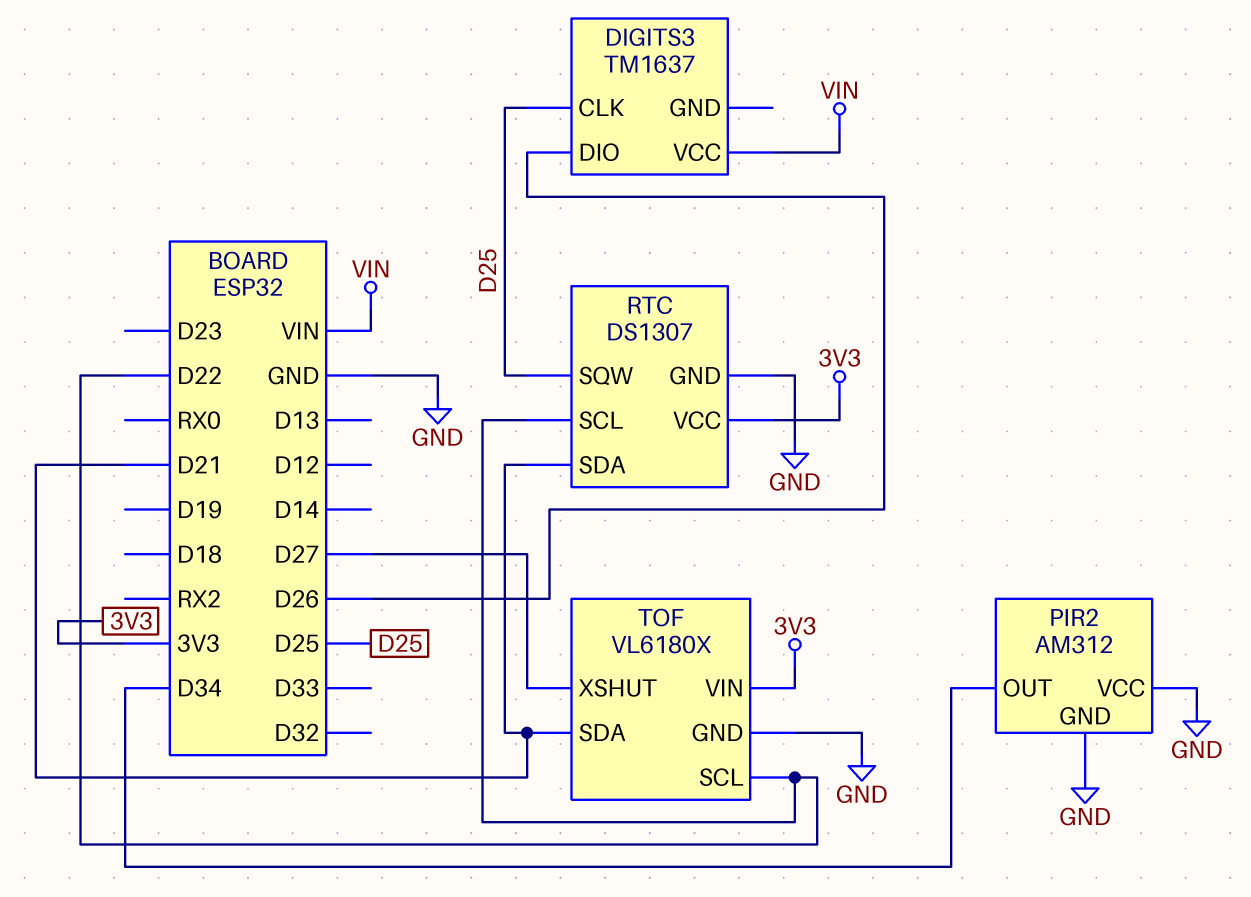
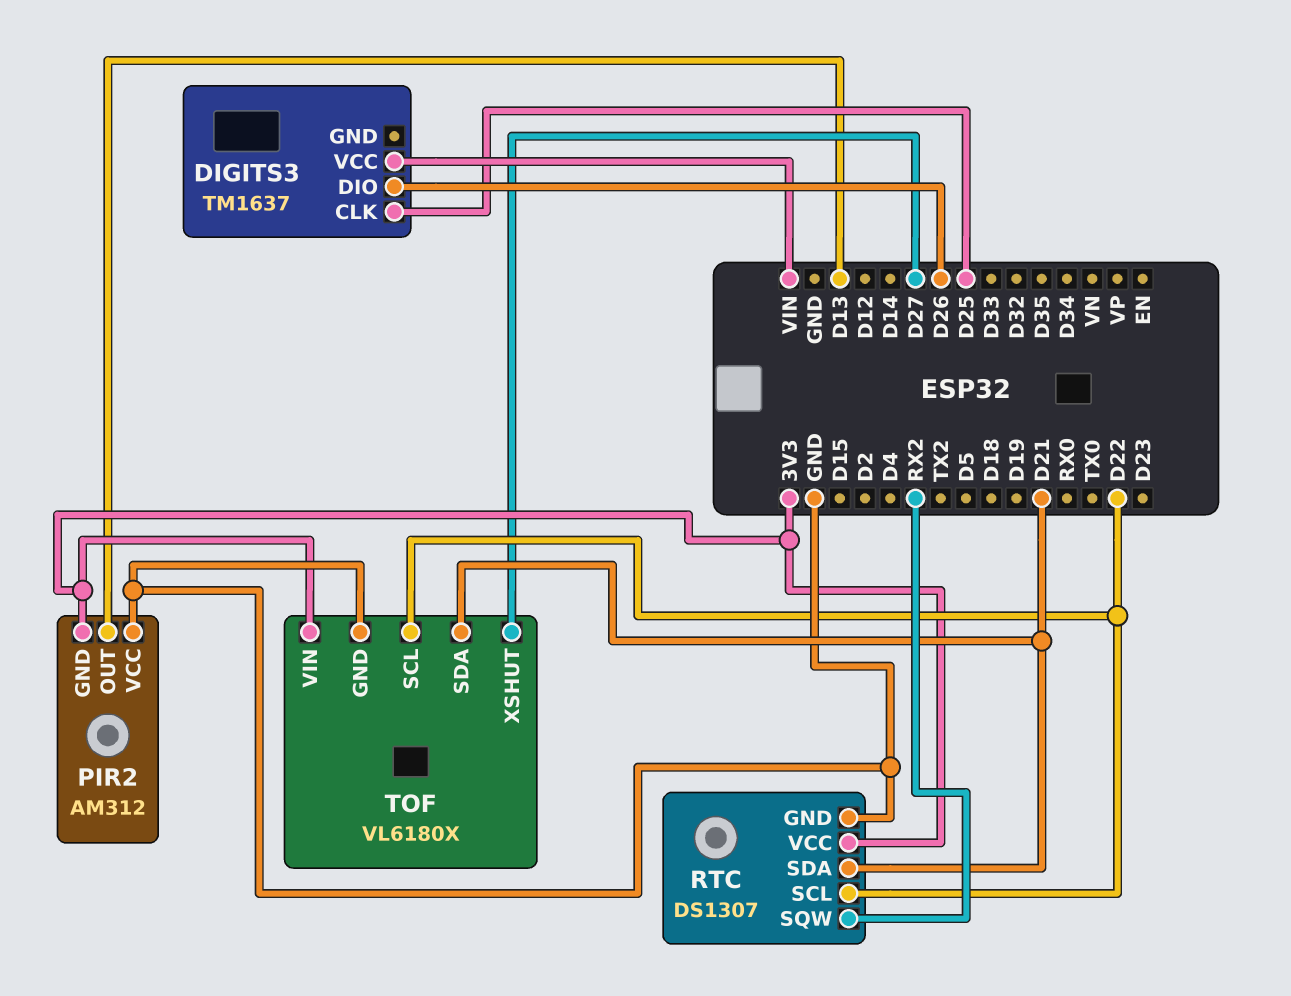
PIR2 pin GND: GND -> 3V3
PIR2 pin OUT: D34 -> D13
RTC pin SQW: D25 -> RX2

